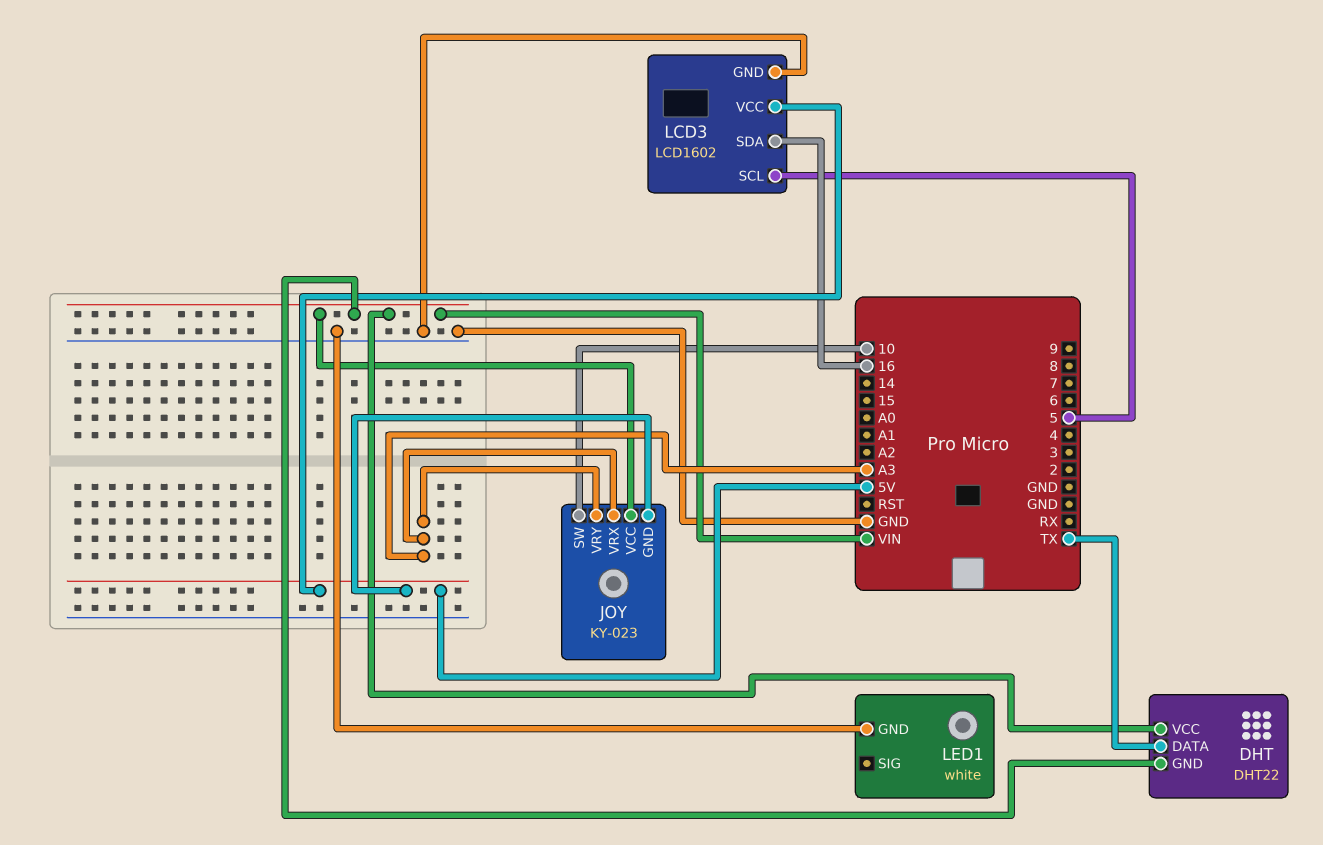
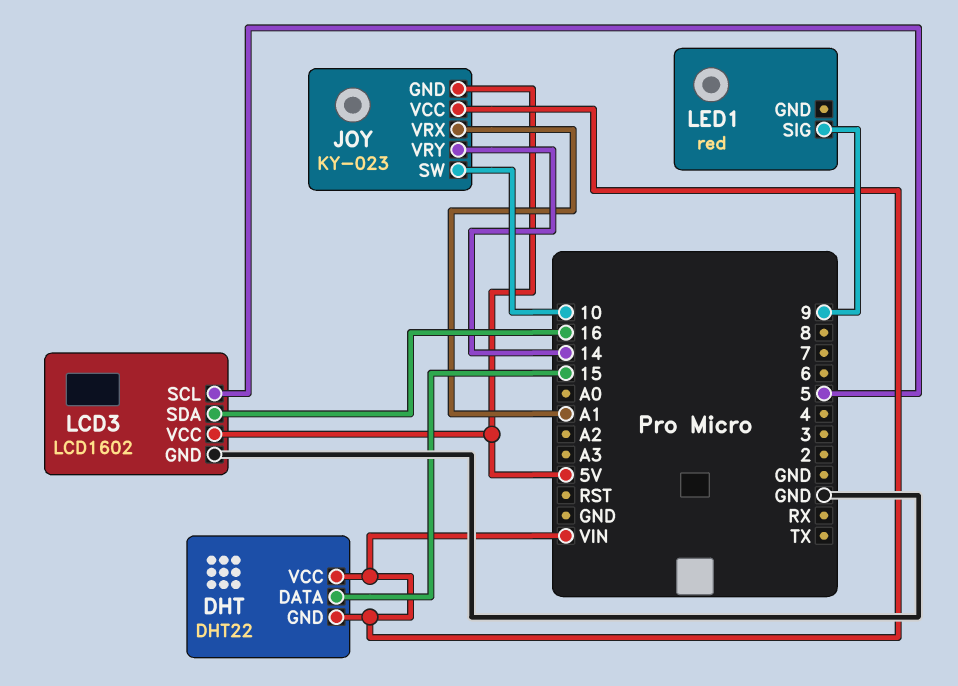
DHT pin DATA: TX -> 15
JOY pin VRX: A3 -> A1
JOY pin VRY: A3 -> 14
LED1: white -> red
LED1 pin GND: GND -> none
LED1 pin SIG: none -> 9

